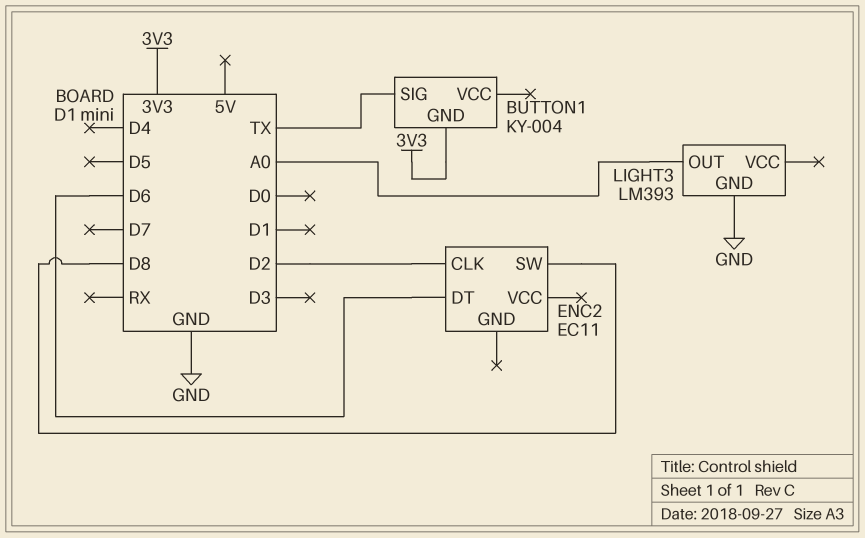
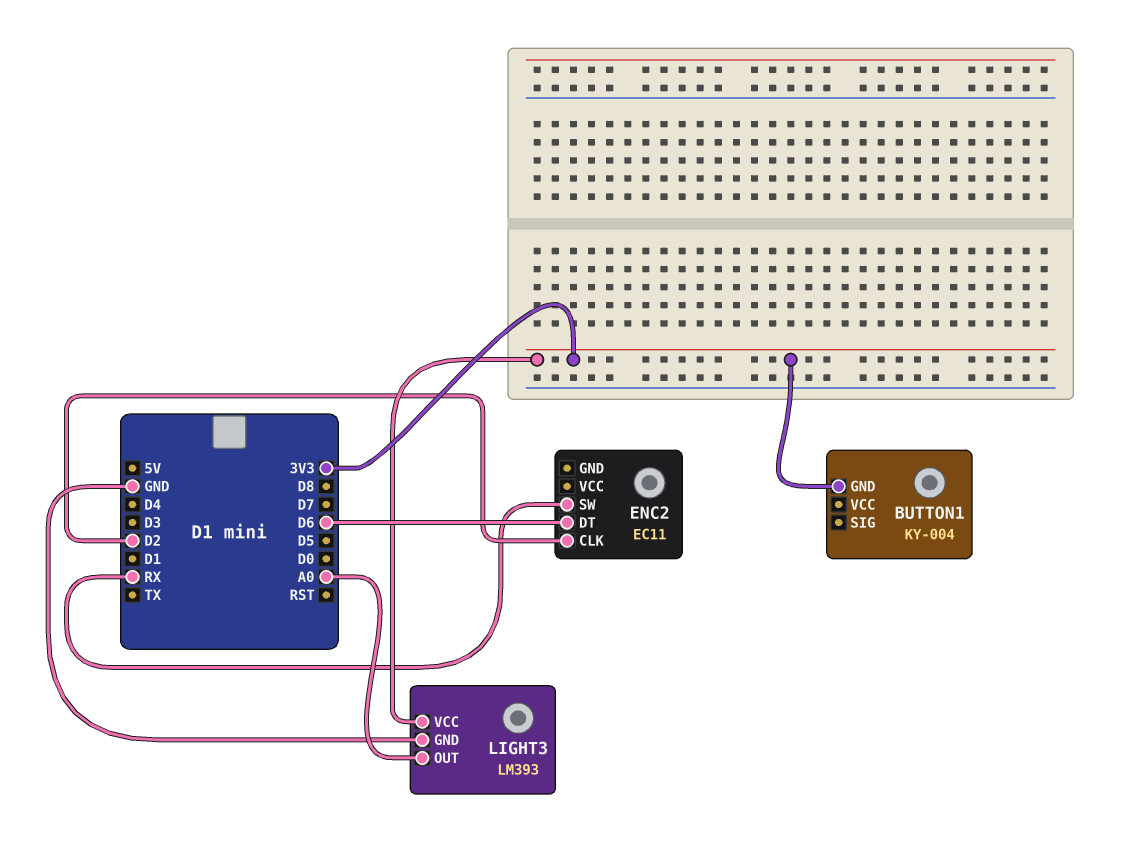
BUTTON1 pin SIG: TX -> none
ENC2 pin SW: D8 -> RX
LIGHT3 pin VCC: none -> 3V3

